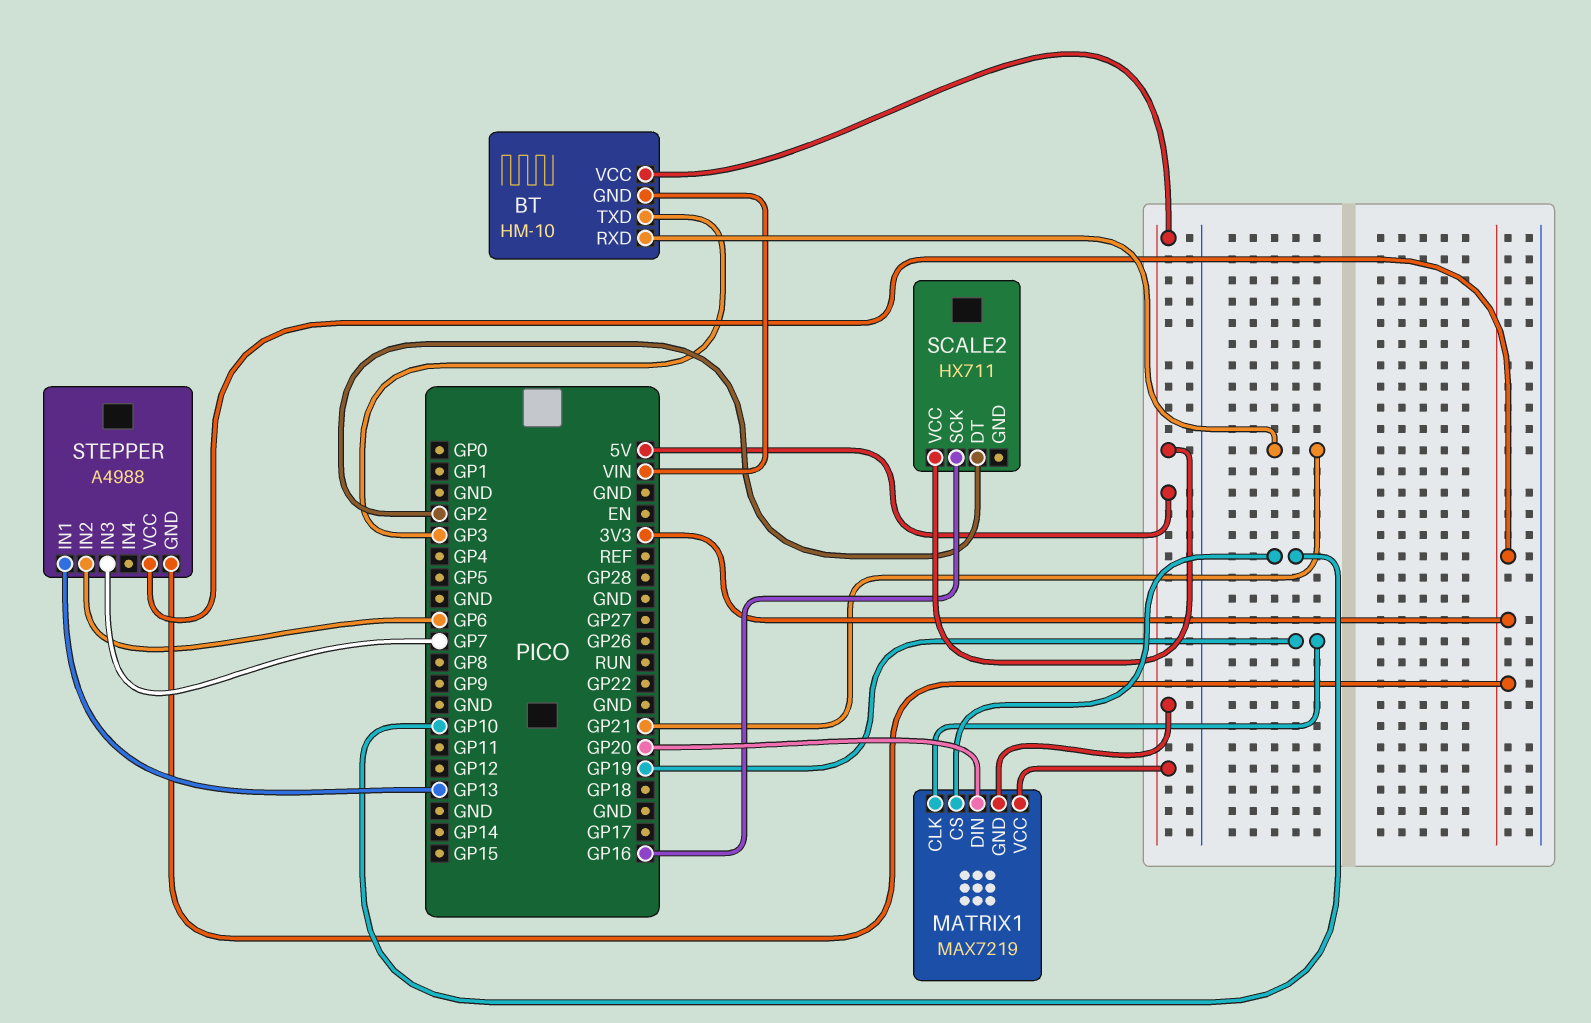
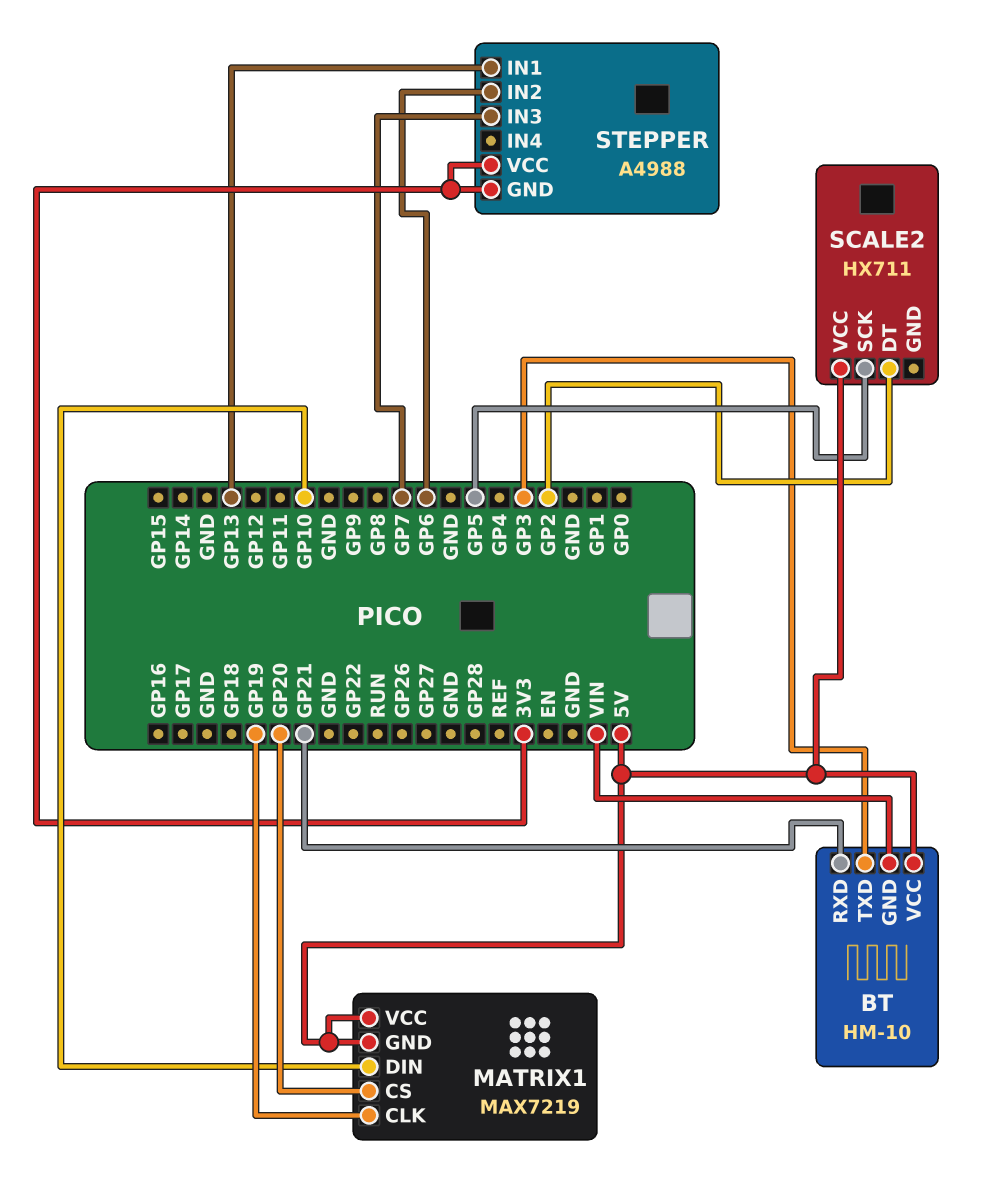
MATRIX1 pin CS: GP10 -> GP20
MATRIX1 pin DIN: GP20 -> GP10
SCALE2 pin SCK: GP16 -> GP5

